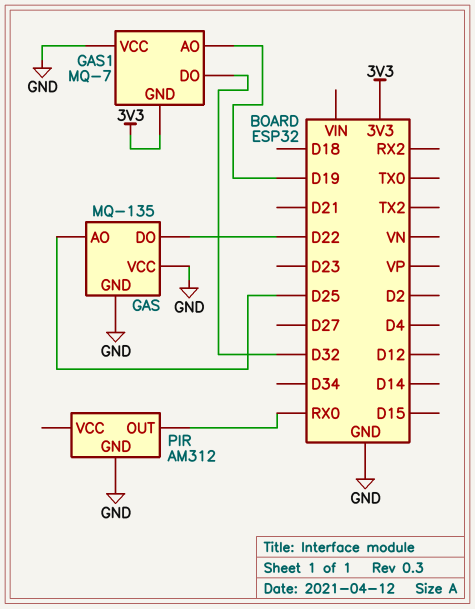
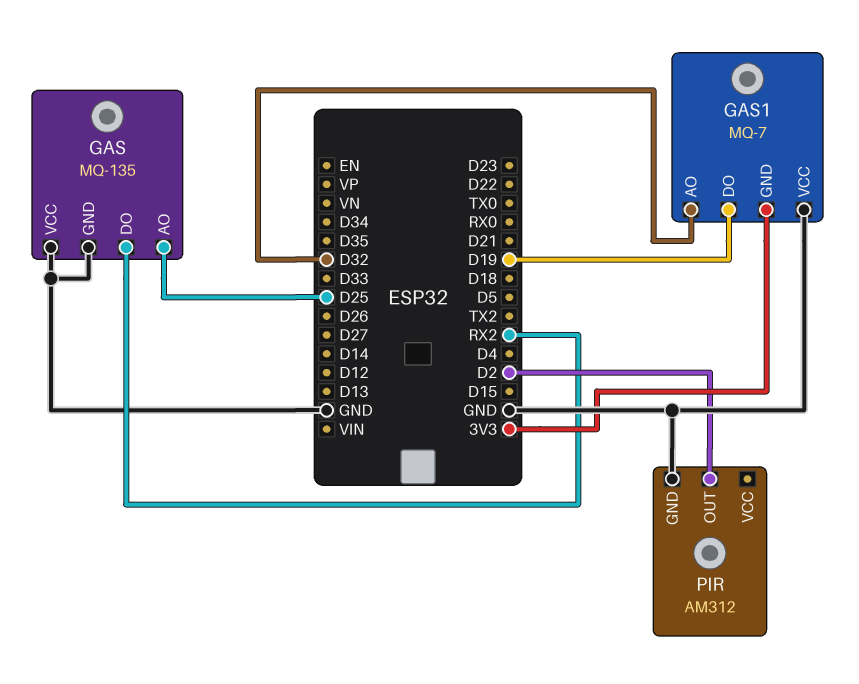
GAS pin DO: D22 -> RX2
GAS1 pin AO: D19 -> D32
GAS1 pin DO: D32 -> D19
PIR pin OUT: RX0 -> D2

